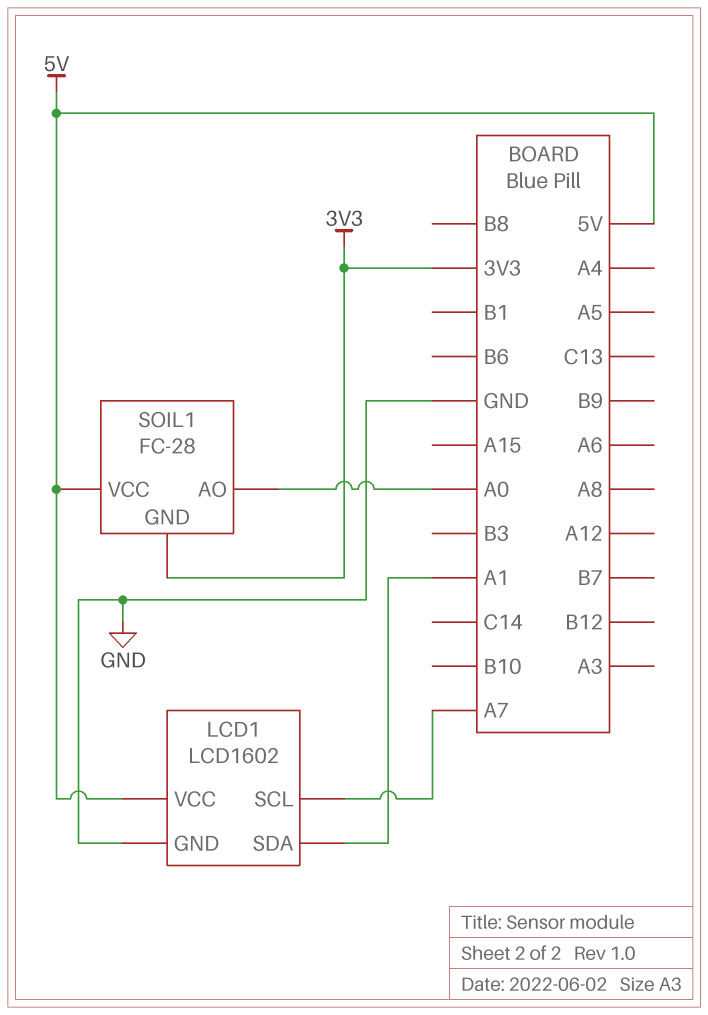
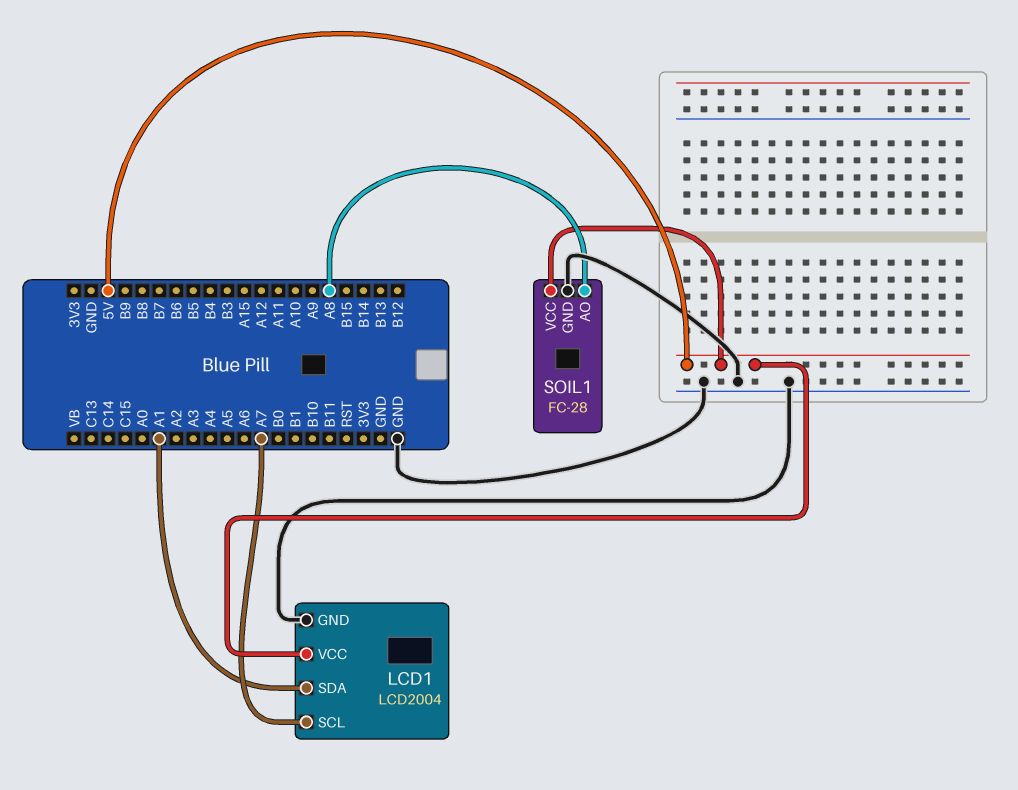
LCD1: LCD1602 -> LCD2004
SOIL1 pin AO: A0 -> A8
SOIL1 pin GND: 3V3 -> GND

